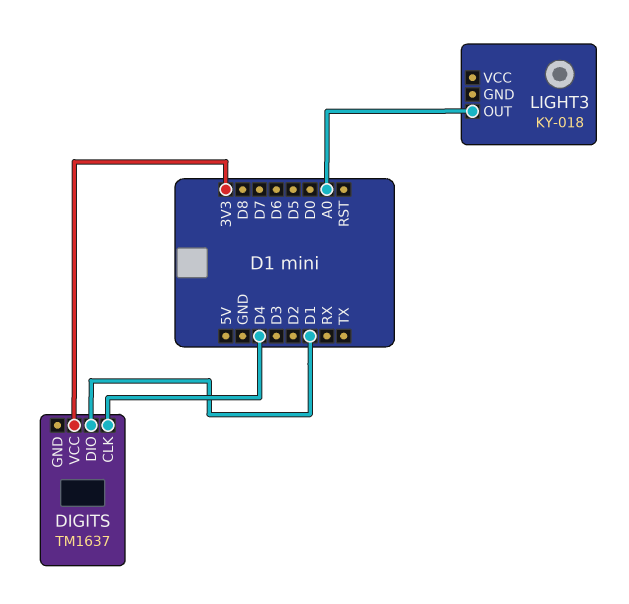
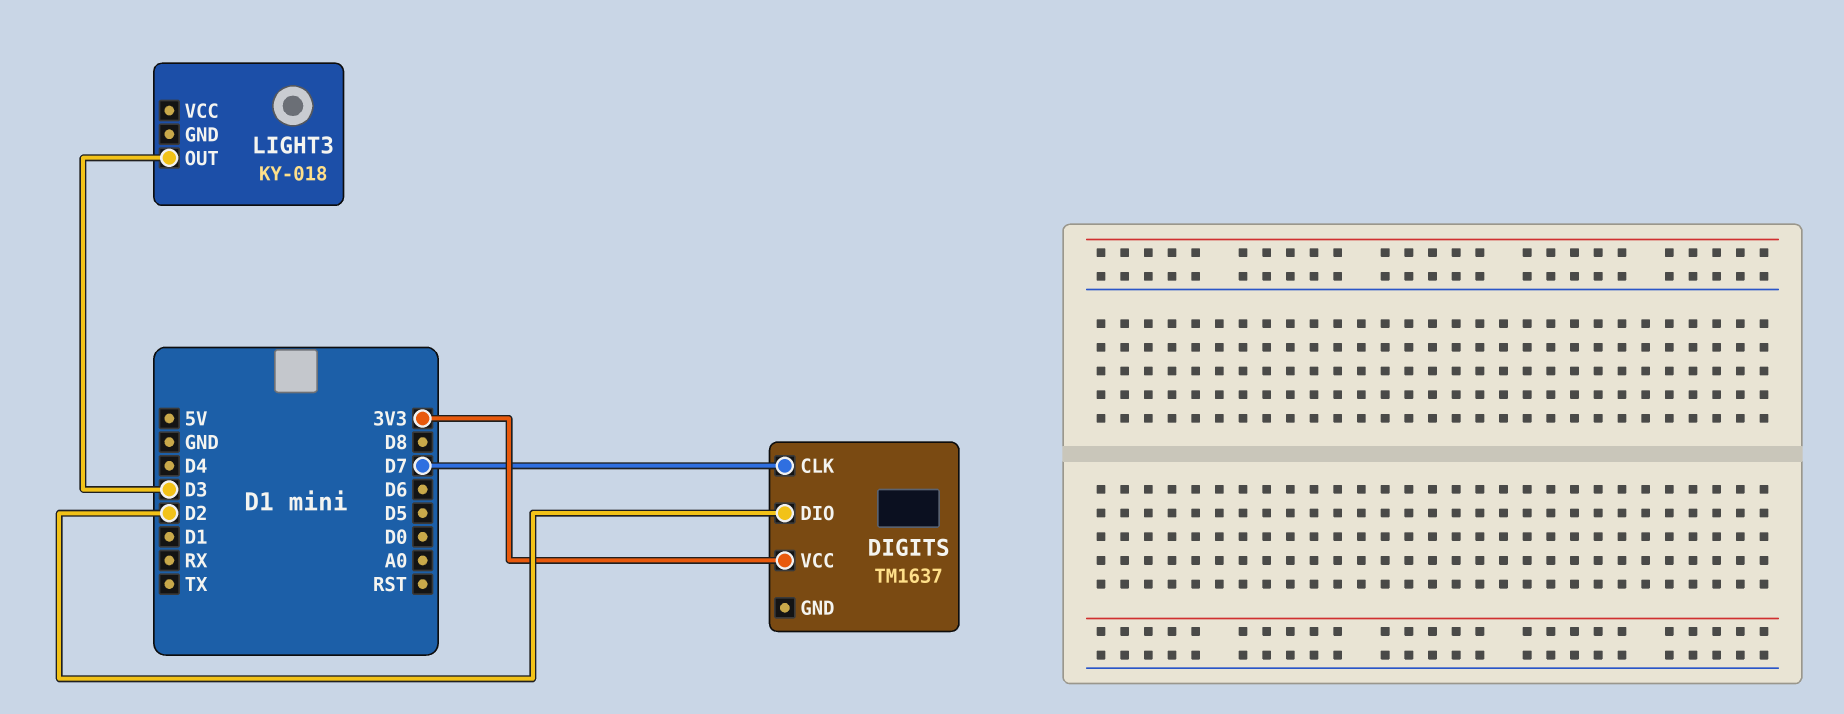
DIGITS pin CLK: D4 -> D7
DIGITS pin DIO: D1 -> D2
LIGHT3 pin OUT: A0 -> D3

